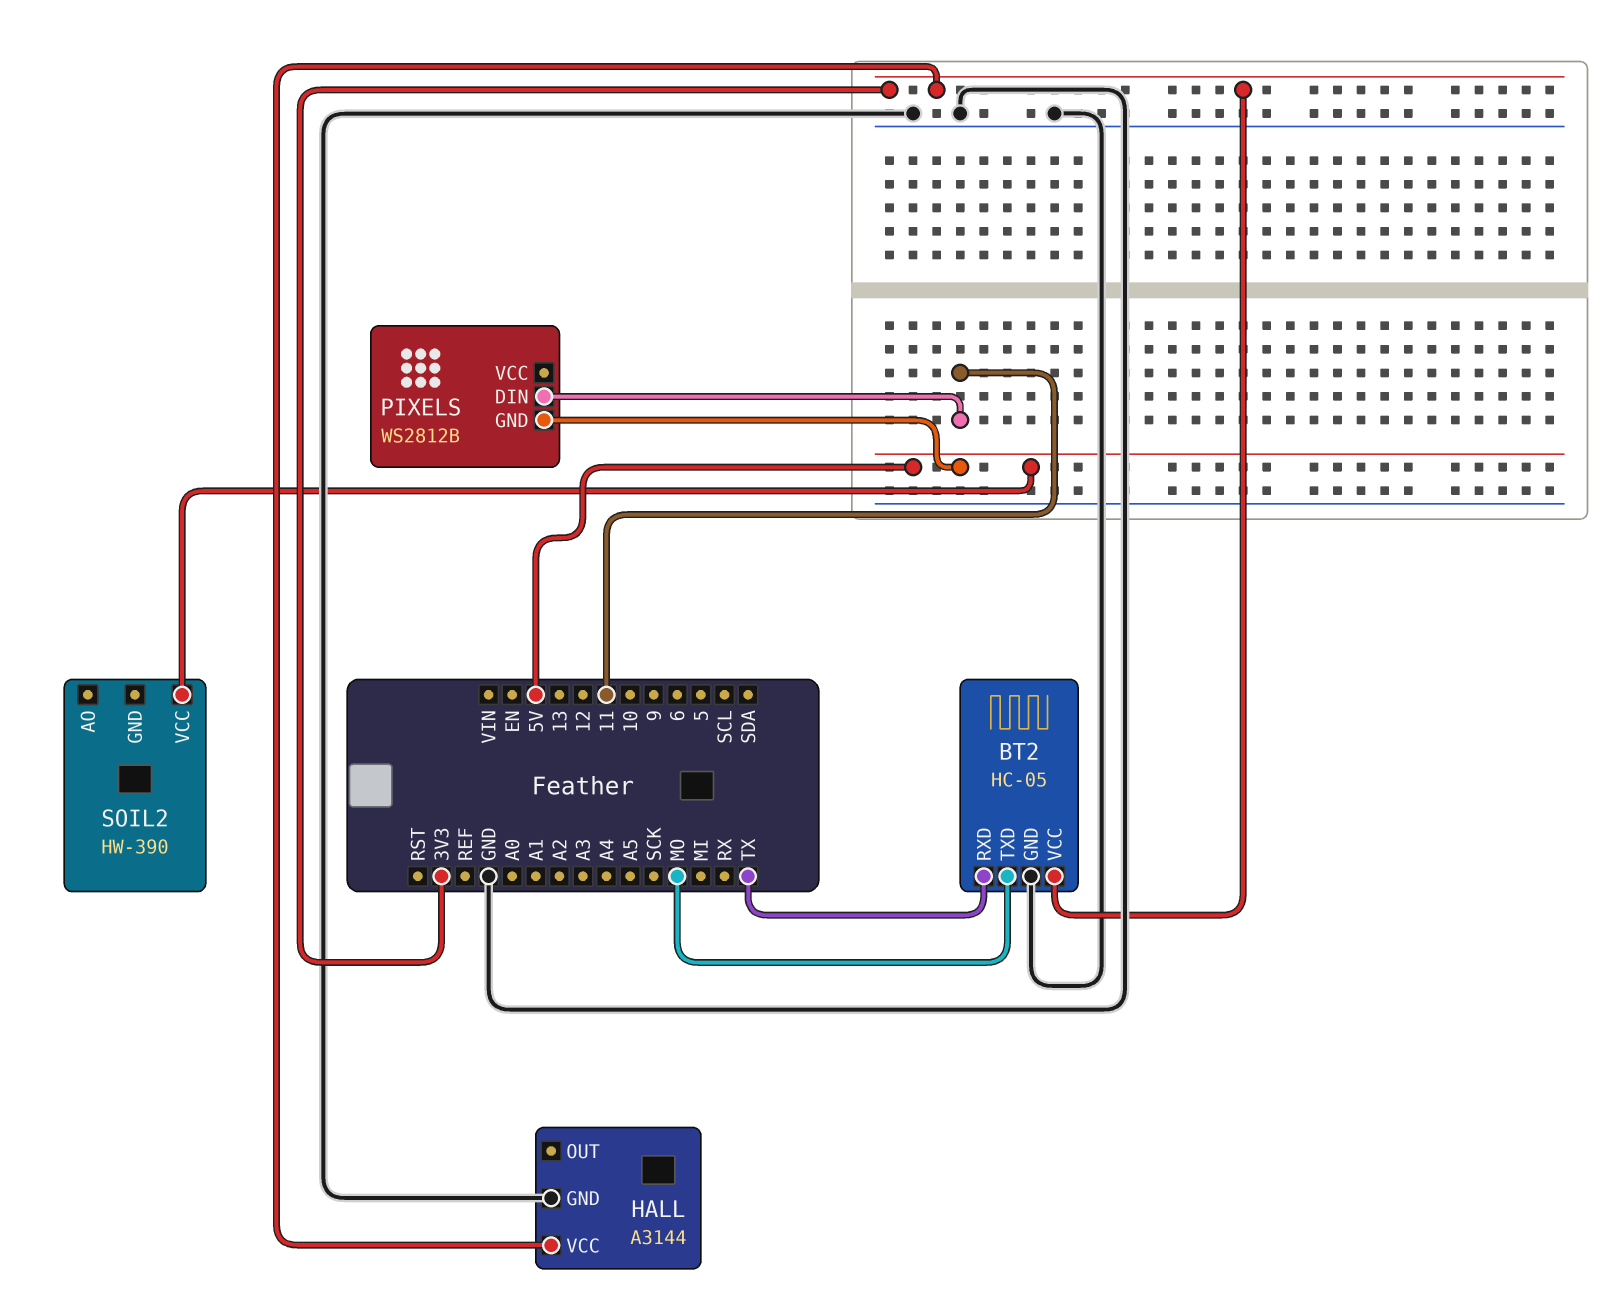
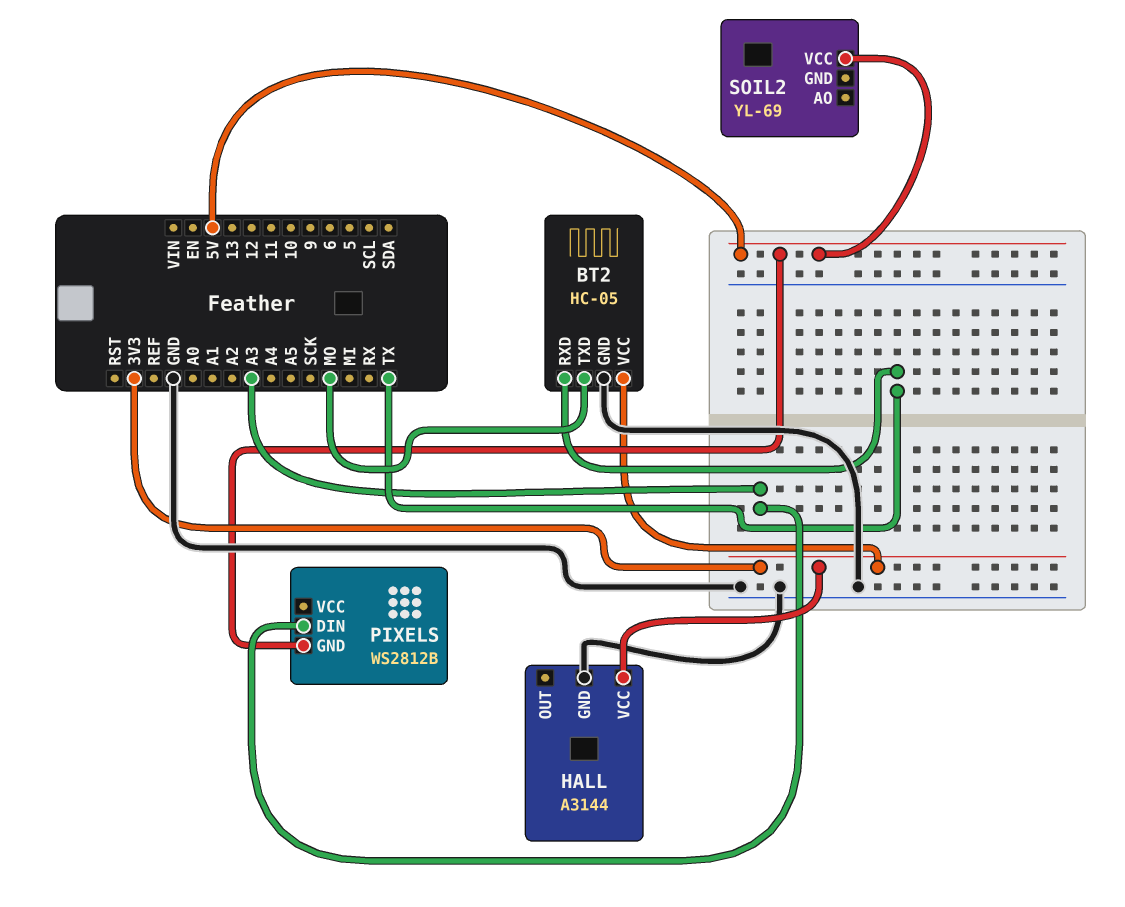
PIXELS pin DIN: 11 -> A3
SOIL2: HW-390 -> YL-69

